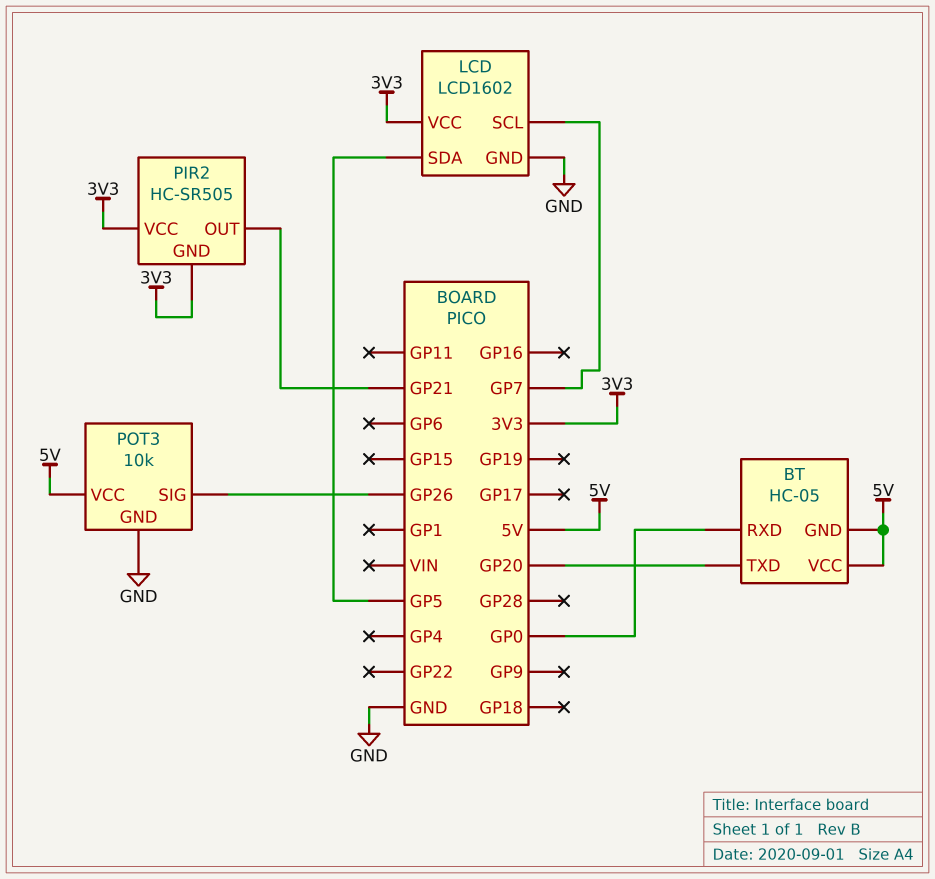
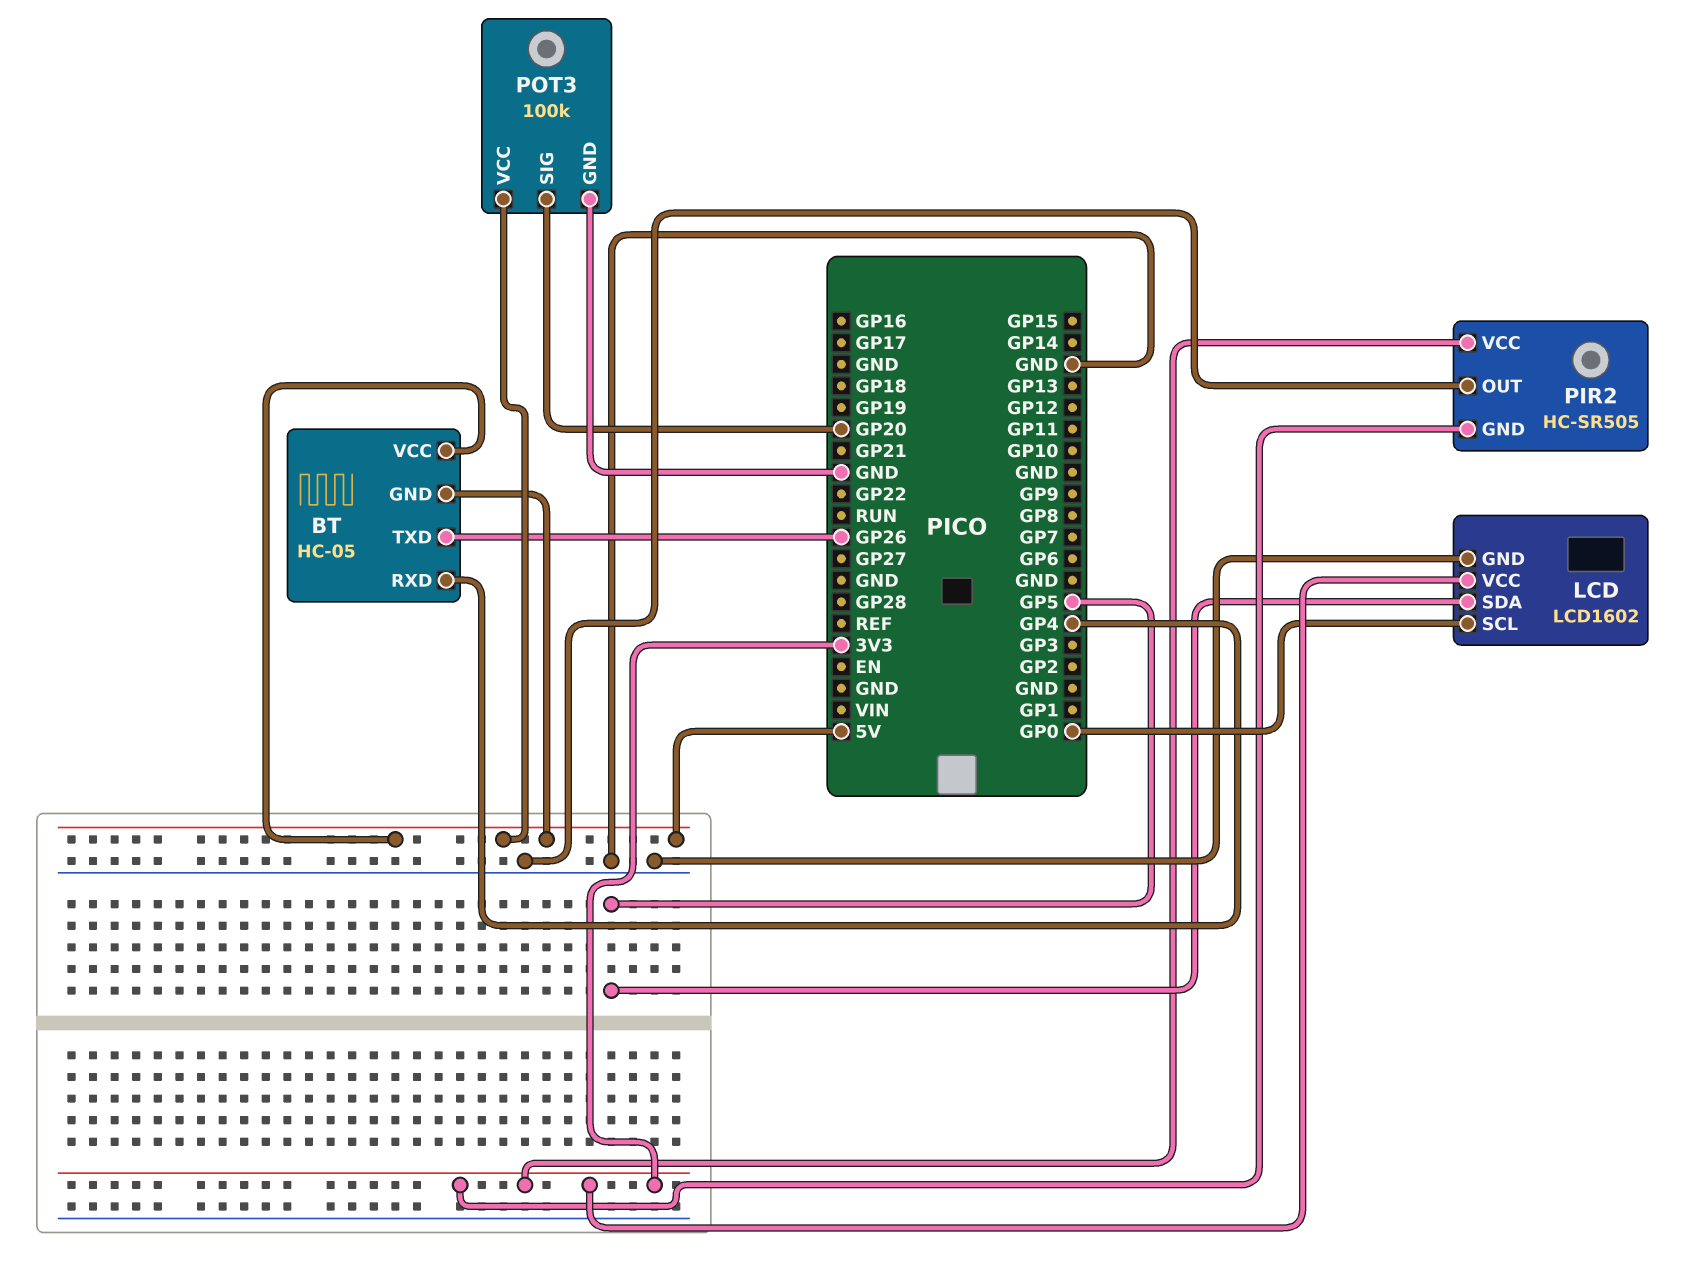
BT pin RXD: GP0 -> GP4
BT pin TXD: GP20 -> GP26
LCD pin SCL: GP7 -> GP0
PIR2 pin OUT: GP21 -> GND
POT3: 10k -> 100k
POT3 pin SIG: GP26 -> GP20

